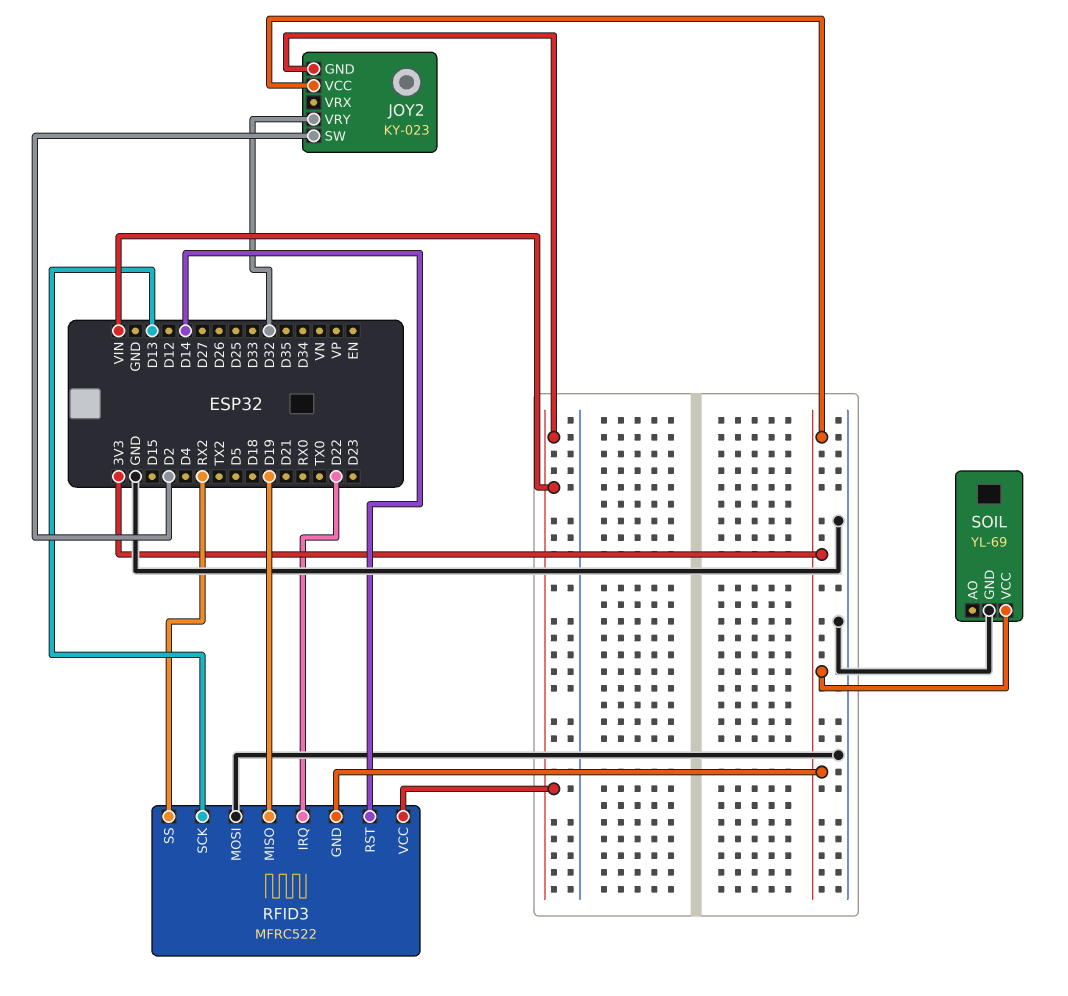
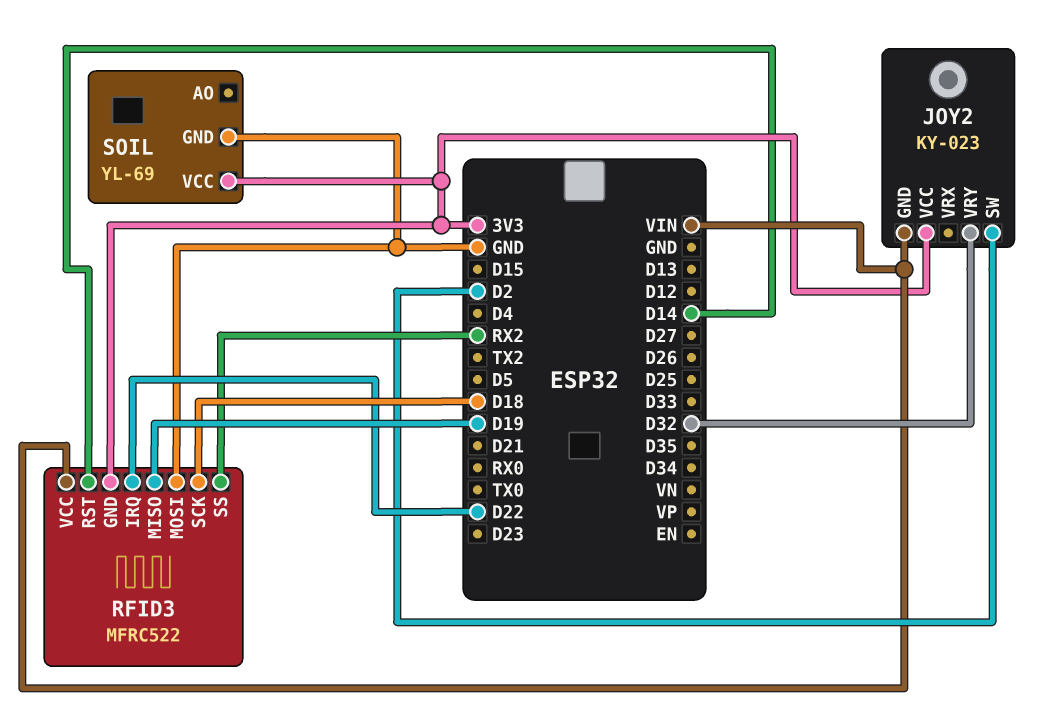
RFID3 pin SCK: D13 -> D18

